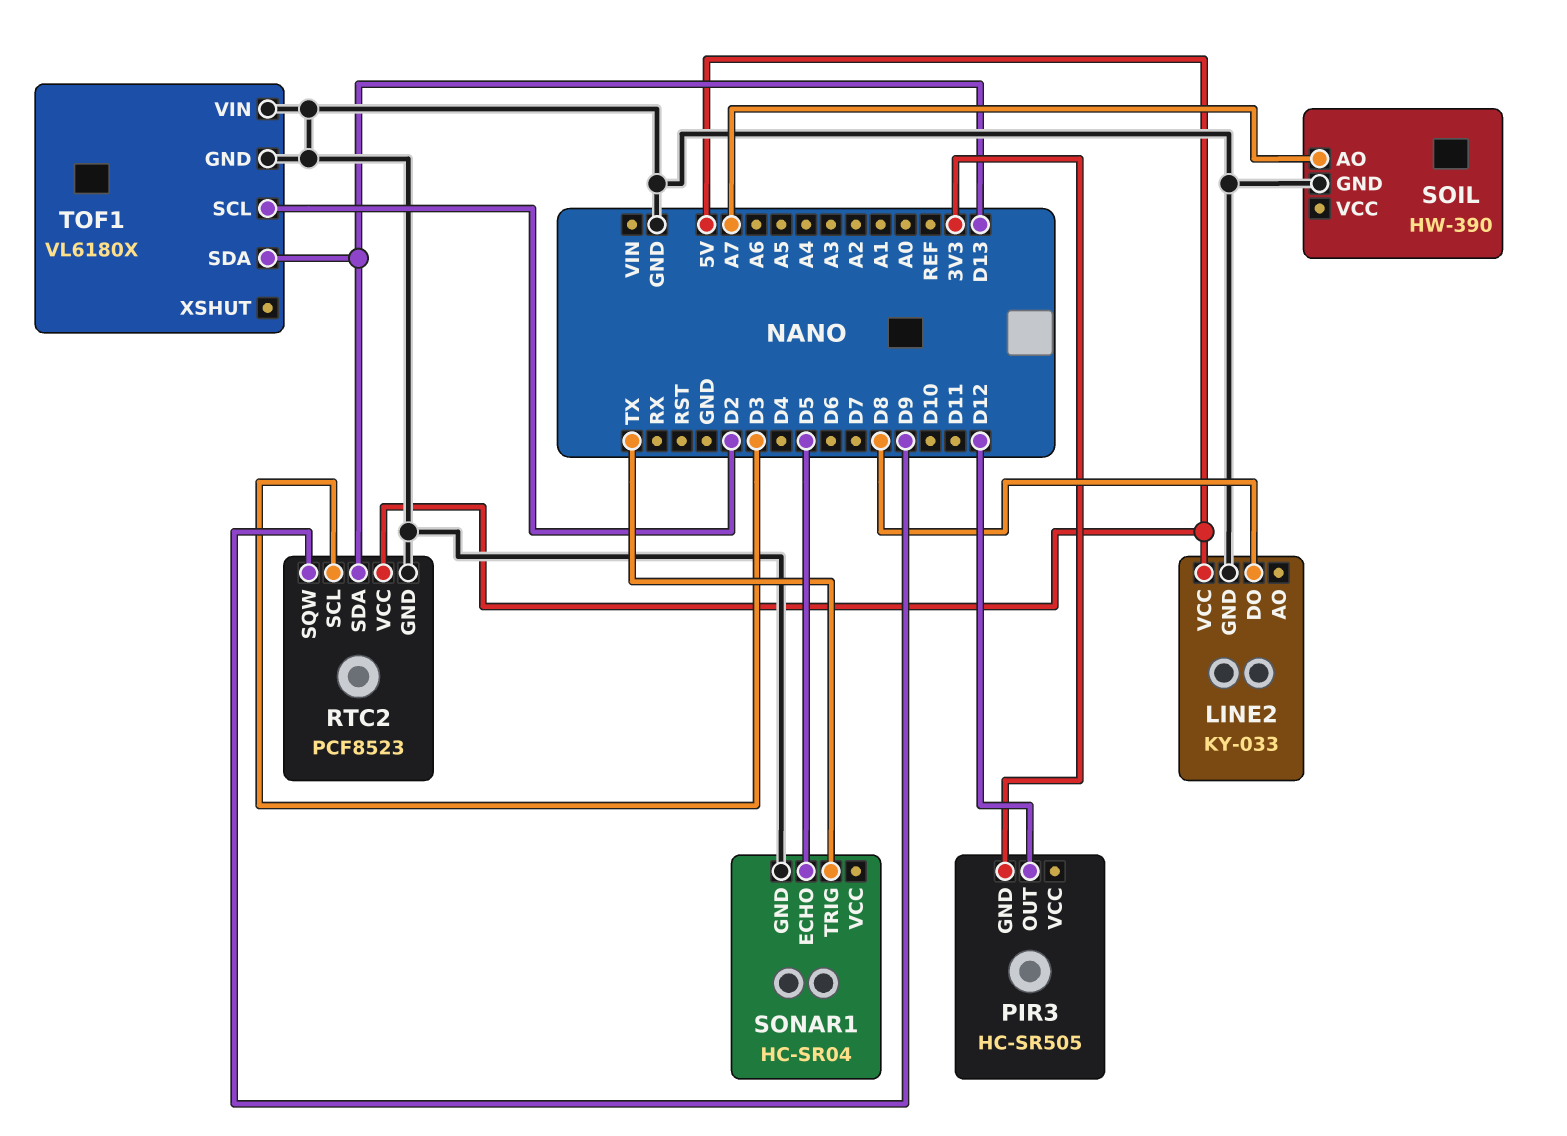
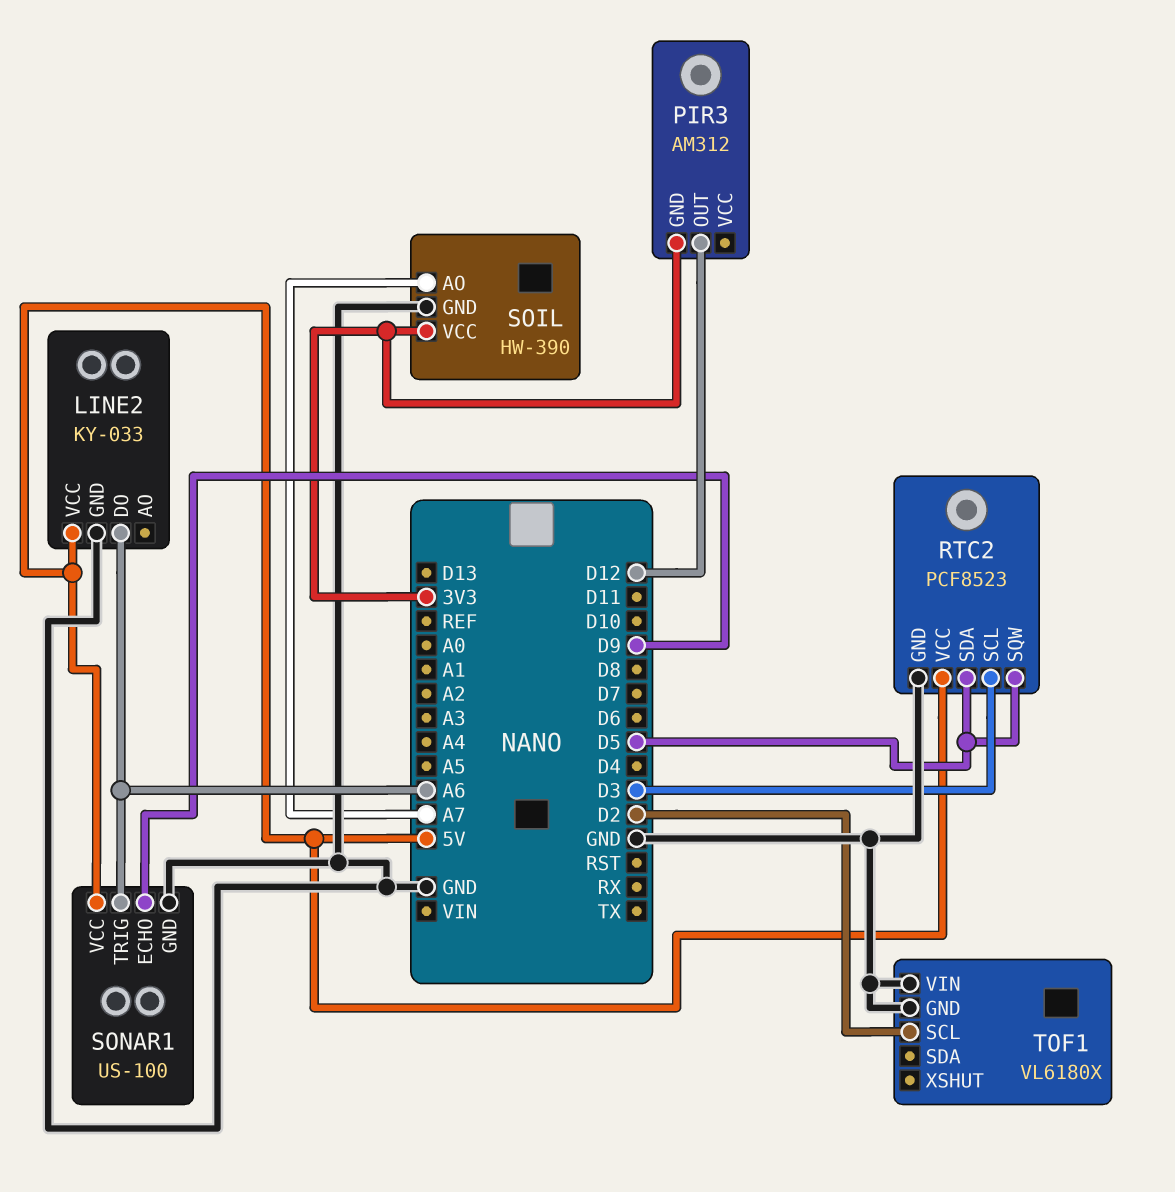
LINE2 pin DO: D8 -> A6
PIR3: HC-SR505 -> AM312
RTC2 pin SDA: D13 -> D5
RTC2 pin SQW: D9 -> D5
SOIL pin VCC: none -> 3V3
SONAR1: HC-SR04 -> US-100
SONAR1 pin ECHO: D5 -> D9
SONAR1 pin TRIG: TX -> A6
SONAR1 pin VCC: none -> 5V
TOF1 pin SDA: D13 -> none

